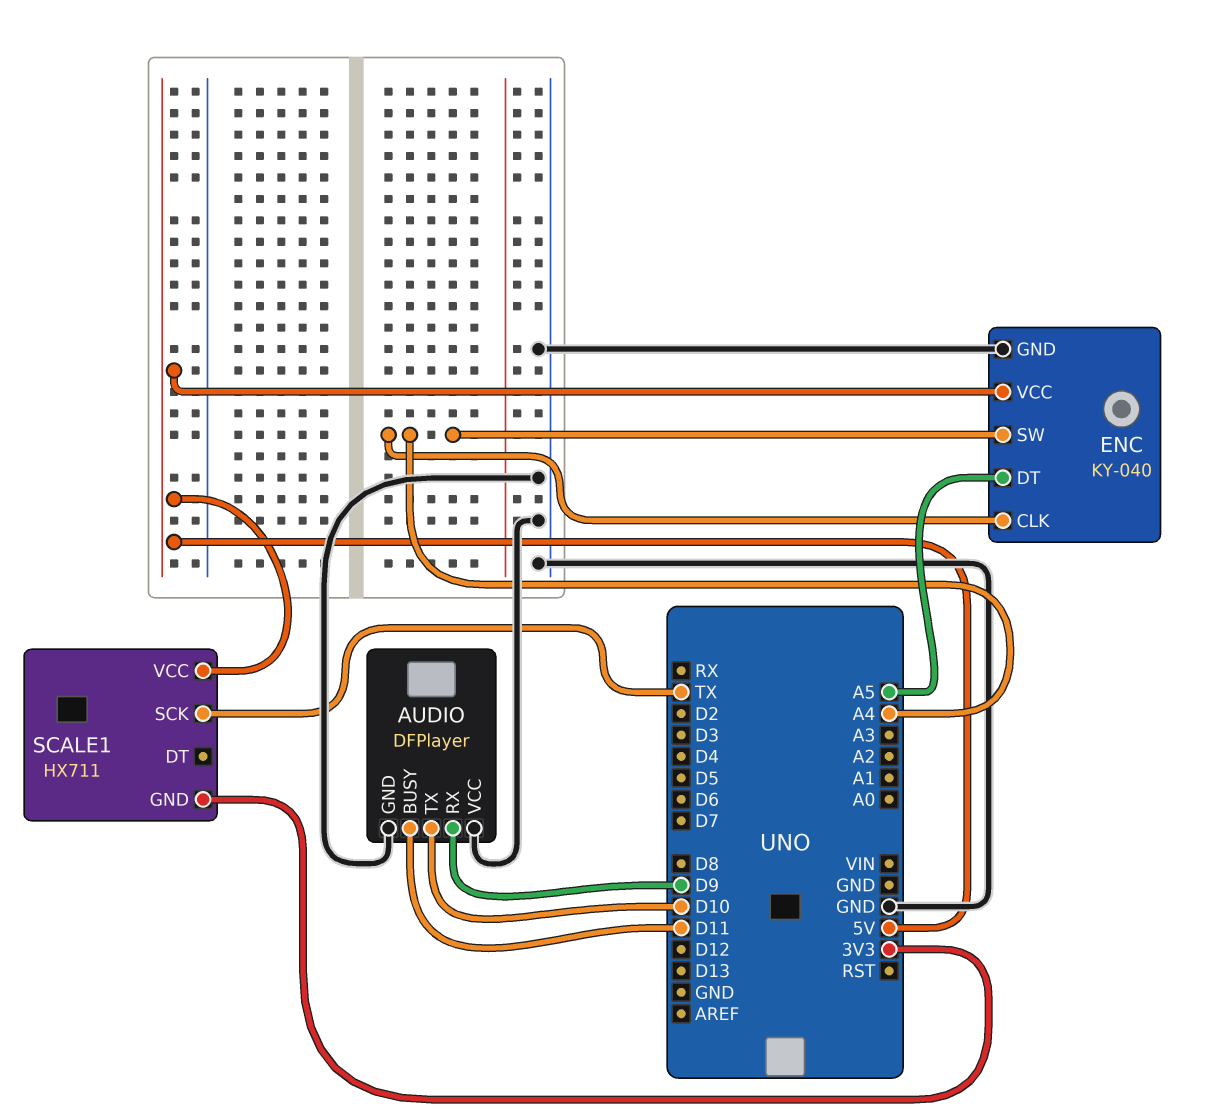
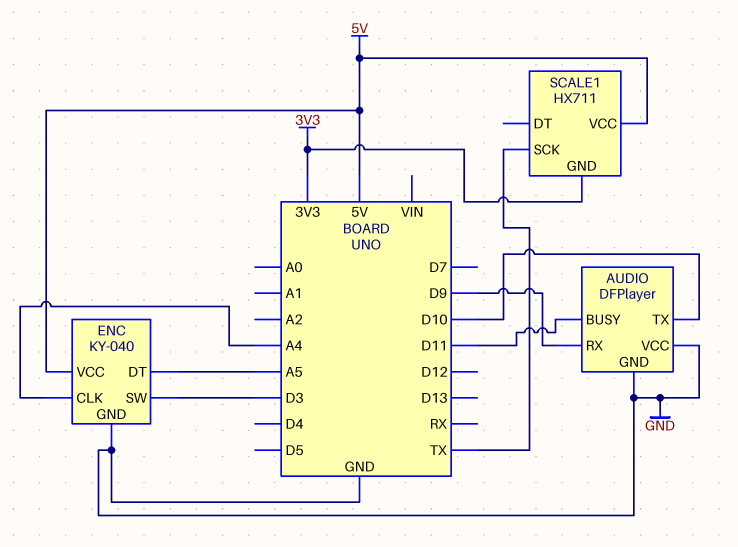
ENC pin SW: A4 -> D3

